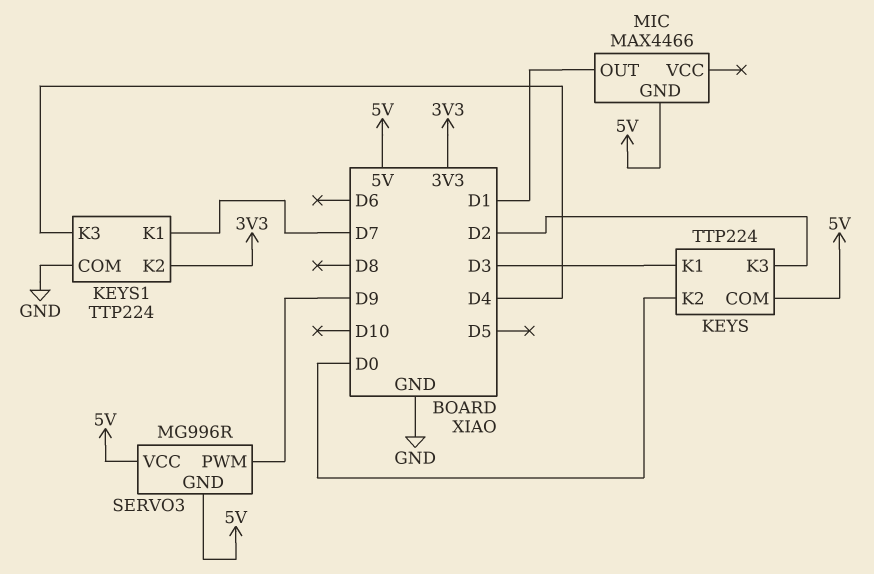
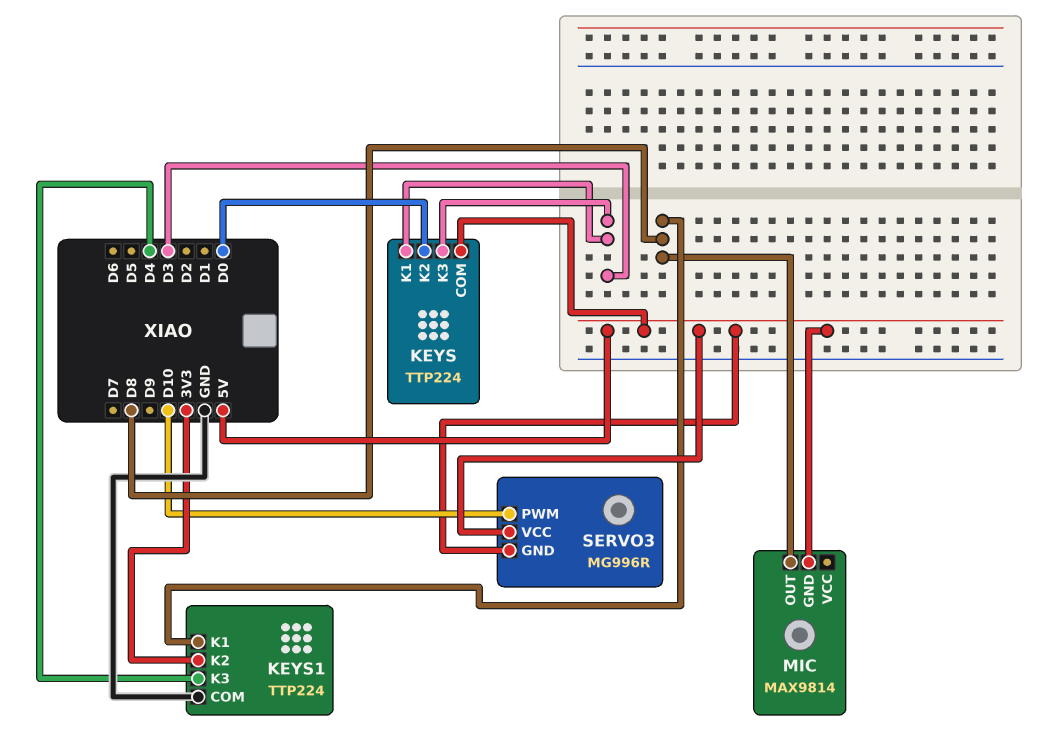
KEYS pin K3: D2 -> D3
KEYS1 pin K1: D7 -> D8
MIC: MAX4466 -> MAX9814
MIC pin OUT: D1 -> D8
SERVO3 pin PWM: D9 -> D10

